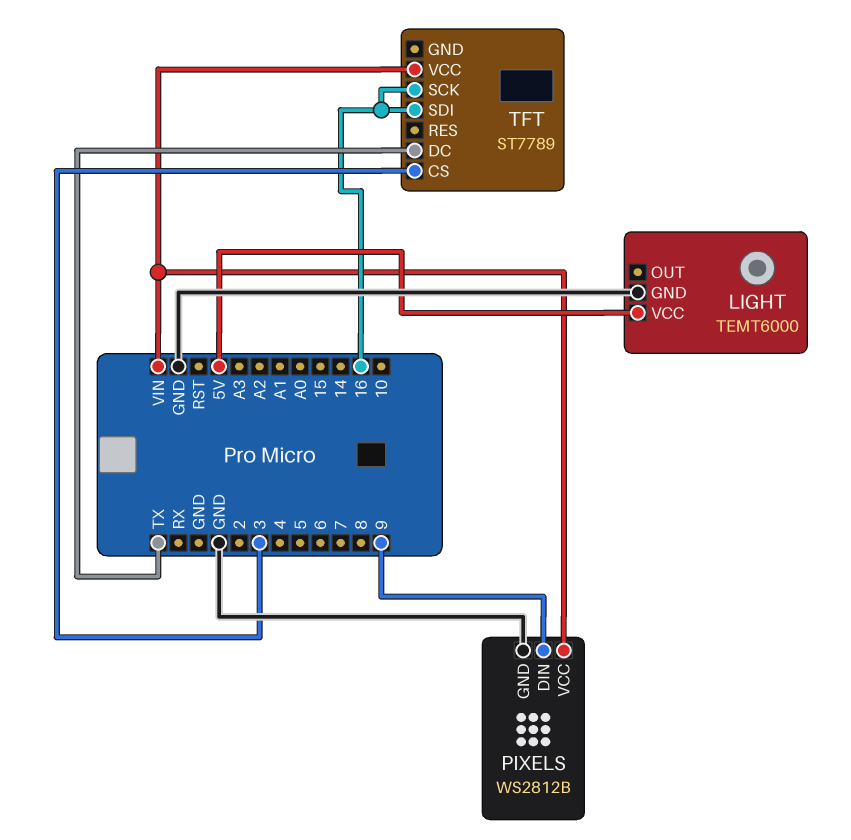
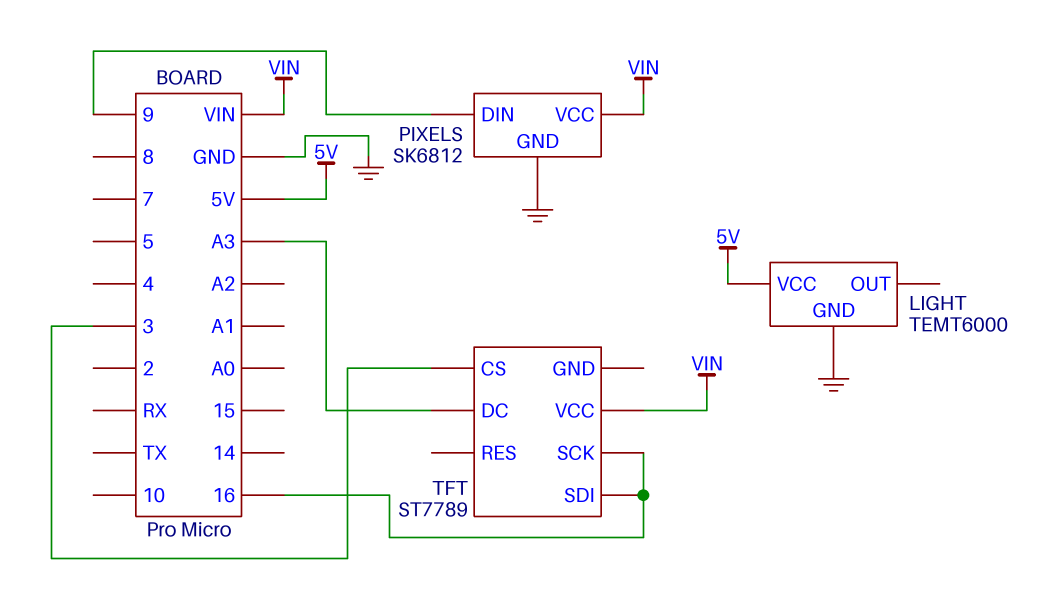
PIXELS: WS2812B -> SK6812
TFT pin DC: TX -> A3

